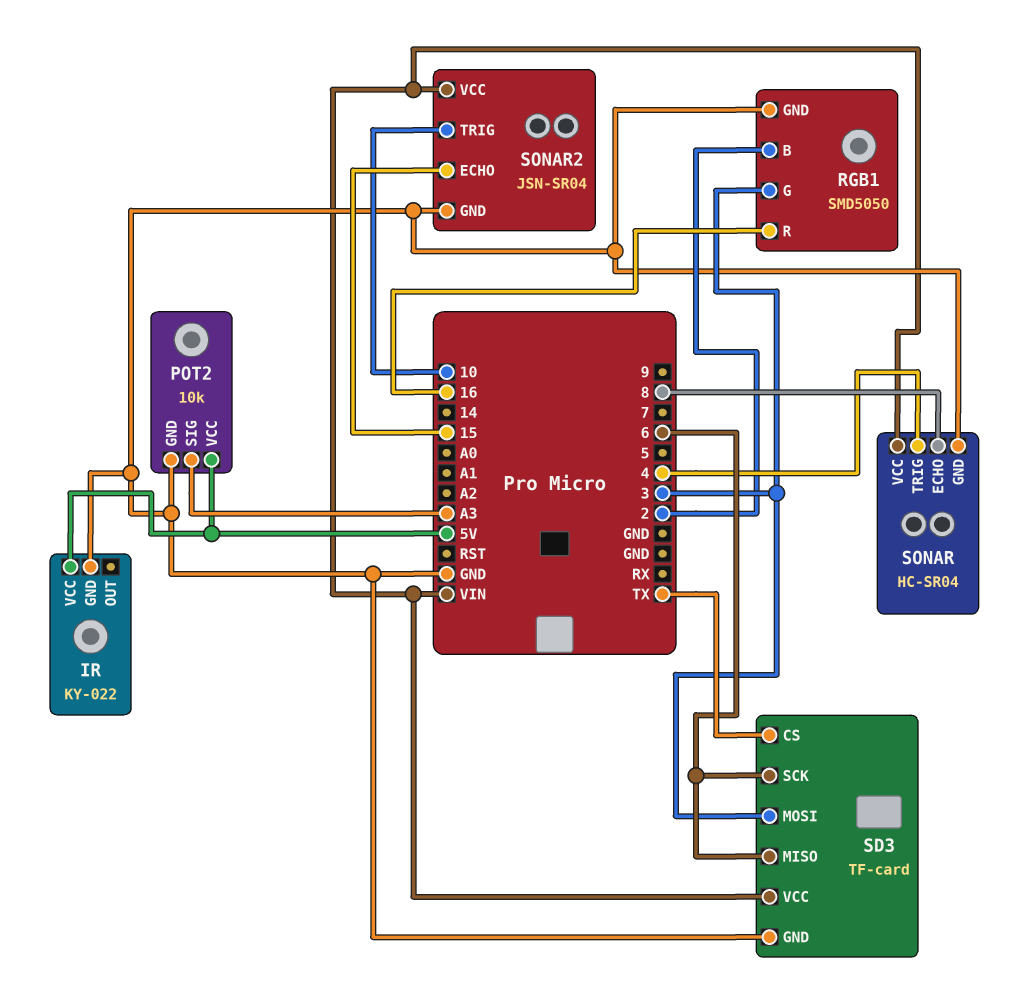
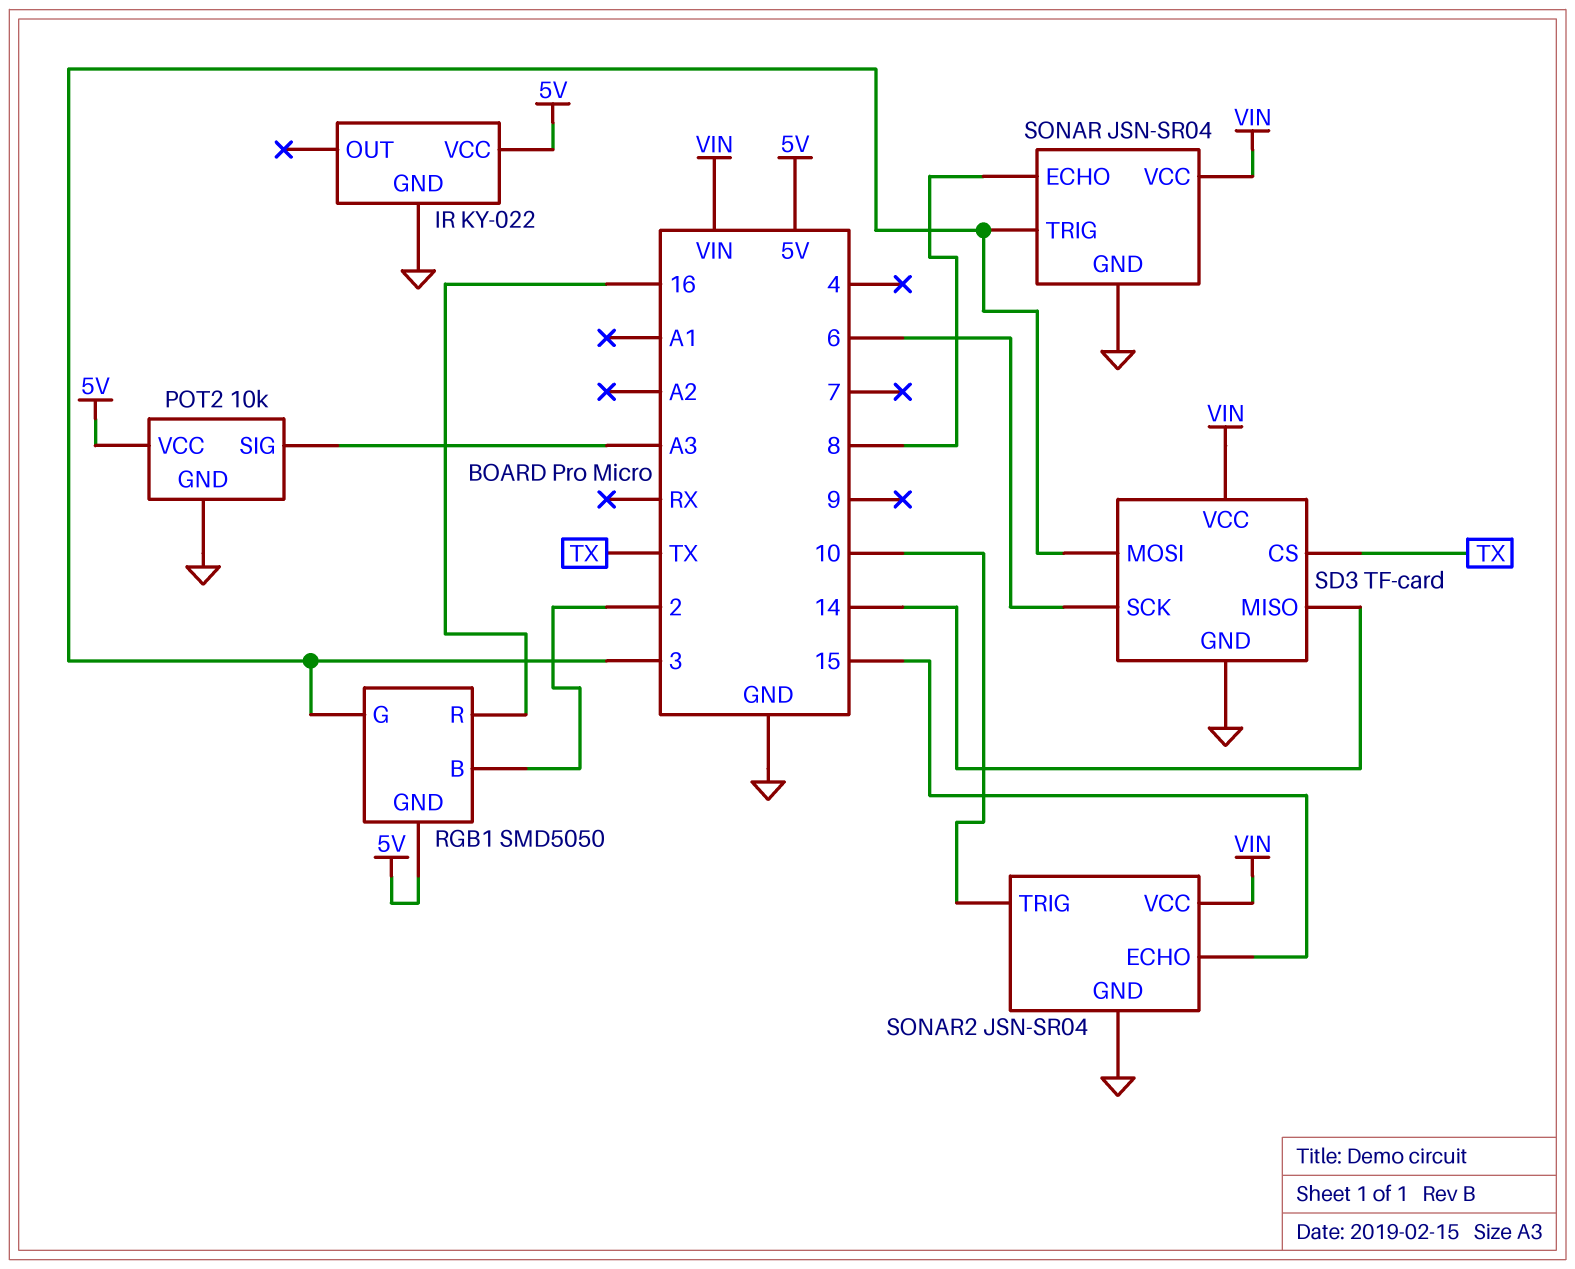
RGB1 pin GND: GND -> 5V
SD3 pin MISO: 6 -> 14
SONAR: HC-SR04 -> JSN-SR04
SONAR pin TRIG: 4 -> 3

